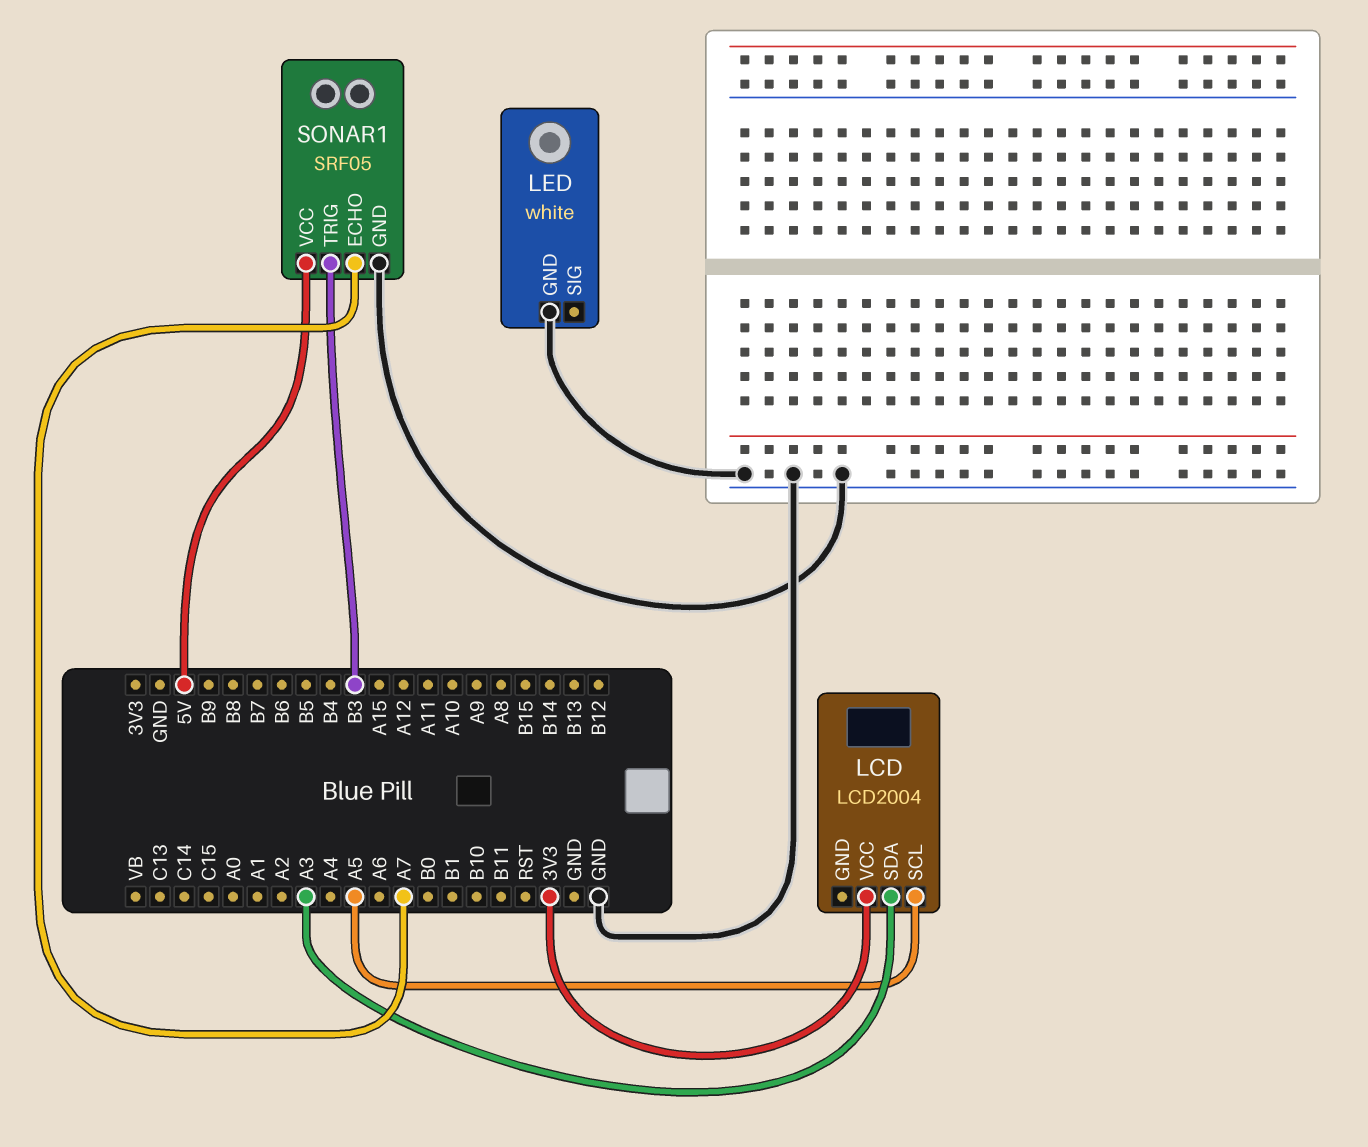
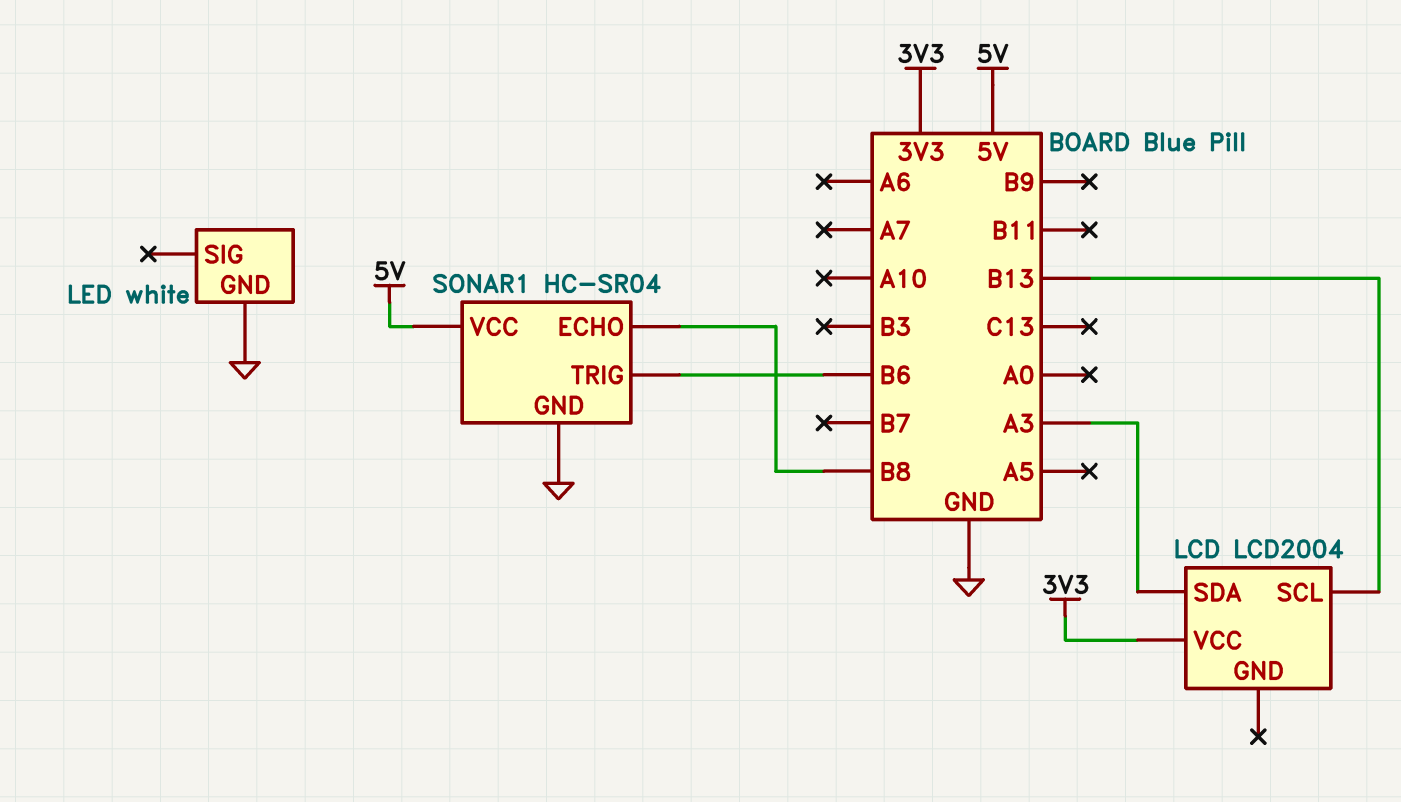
LCD pin SCL: A5 -> B13
SONAR1: SRF05 -> HC-SR04
SONAR1 pin ECHO: A7 -> B8
SONAR1 pin TRIG: B3 -> B6

